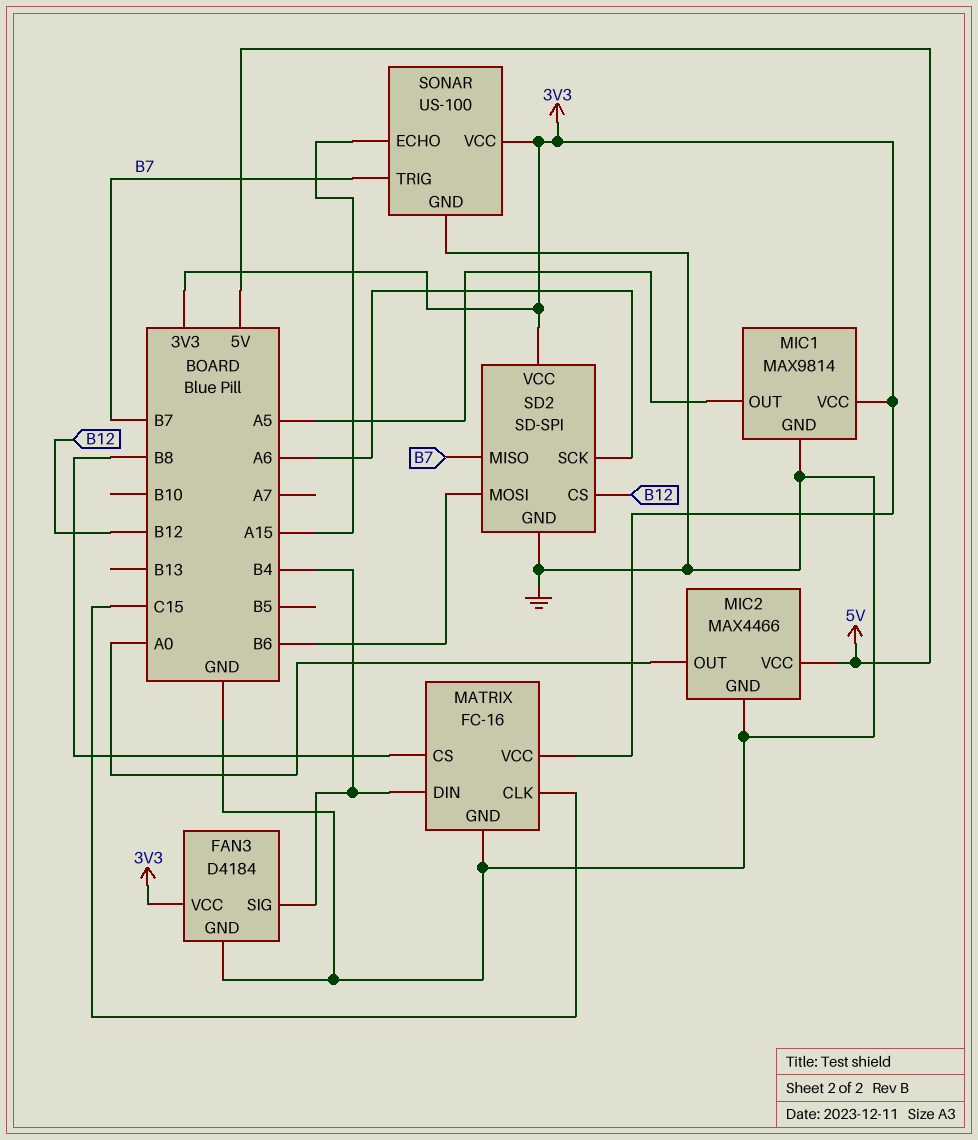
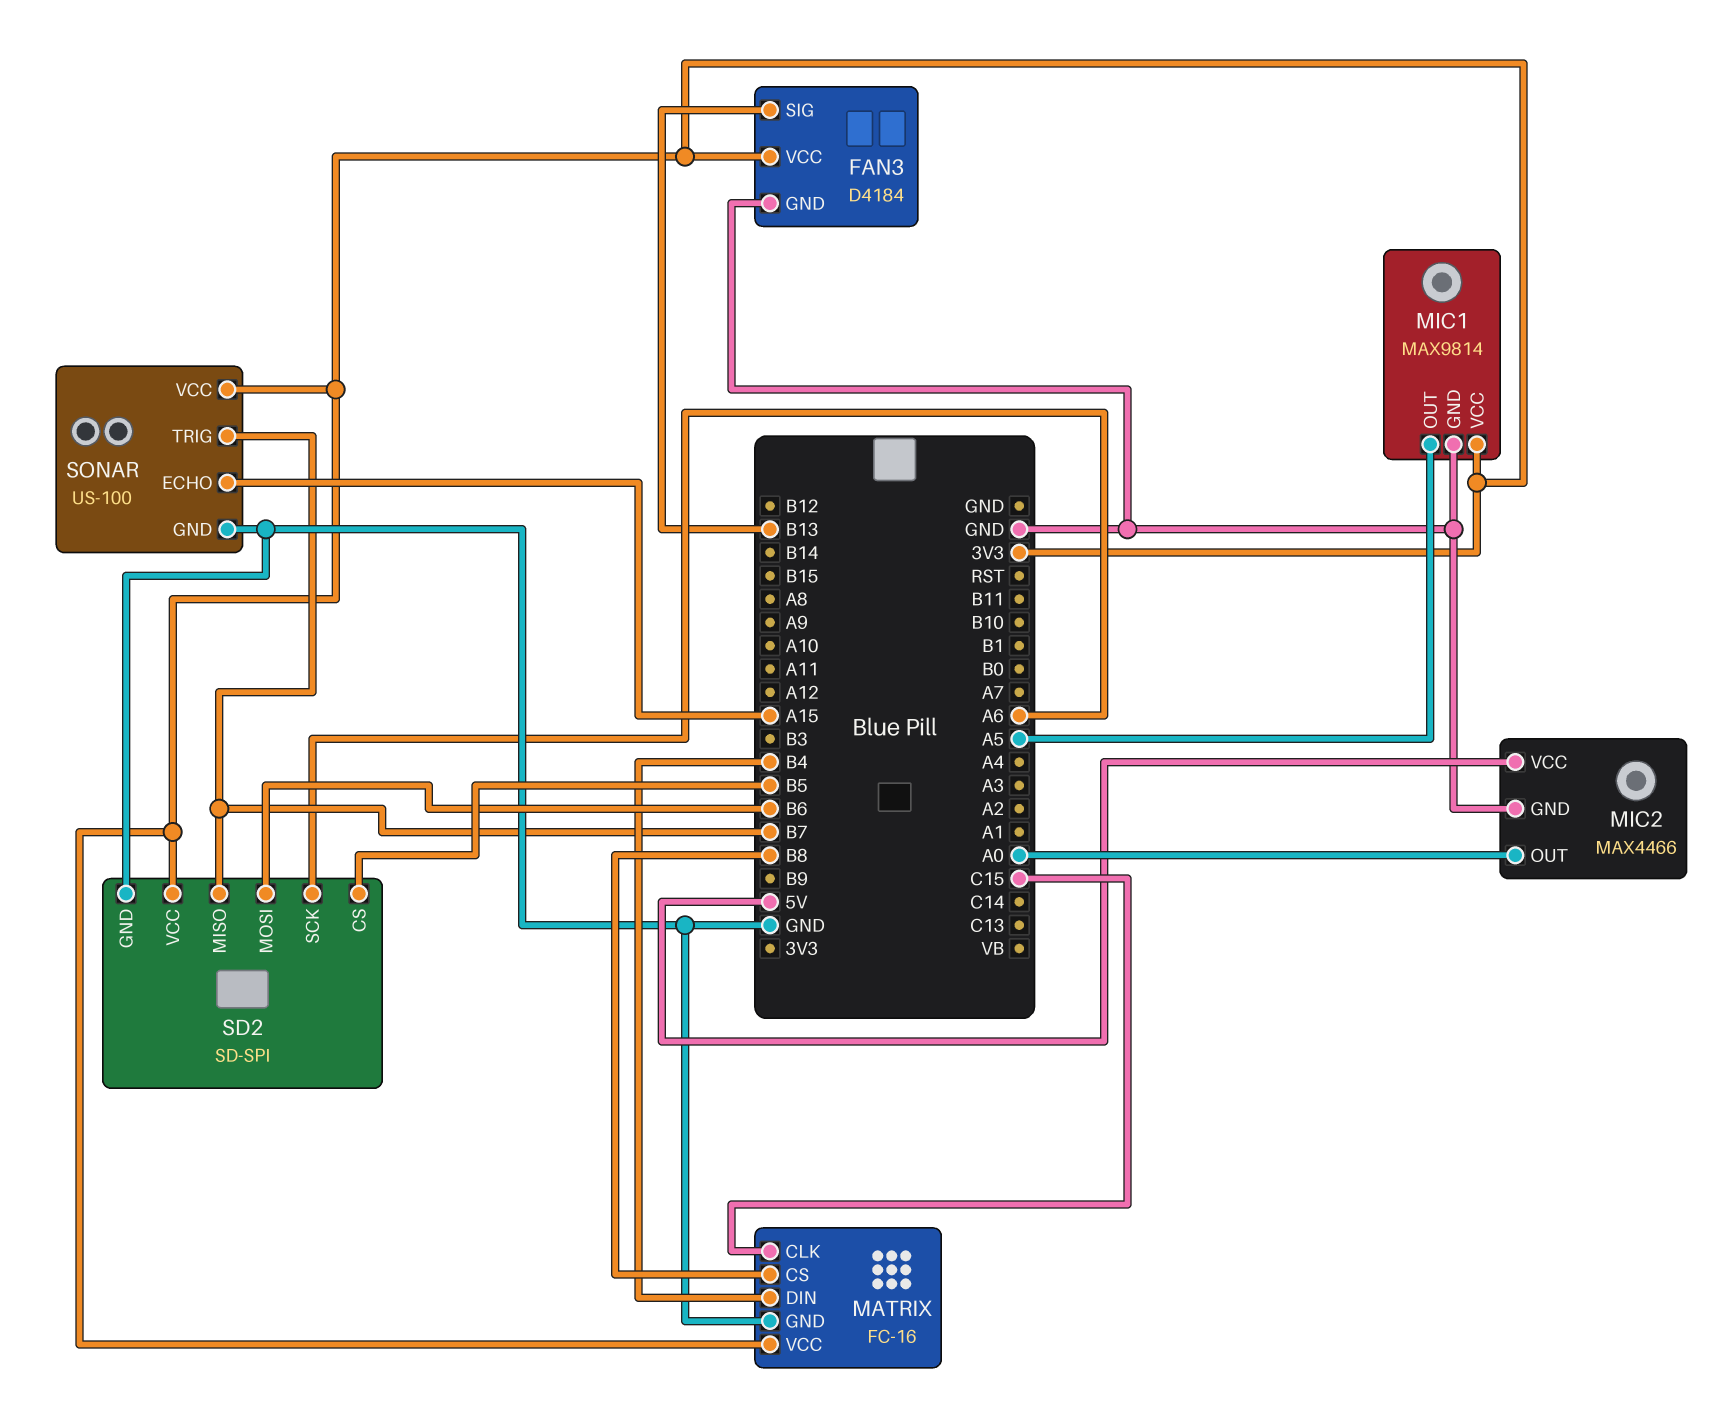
FAN3 pin SIG: B4 -> B13
SD2 pin CS: B12 -> B5

